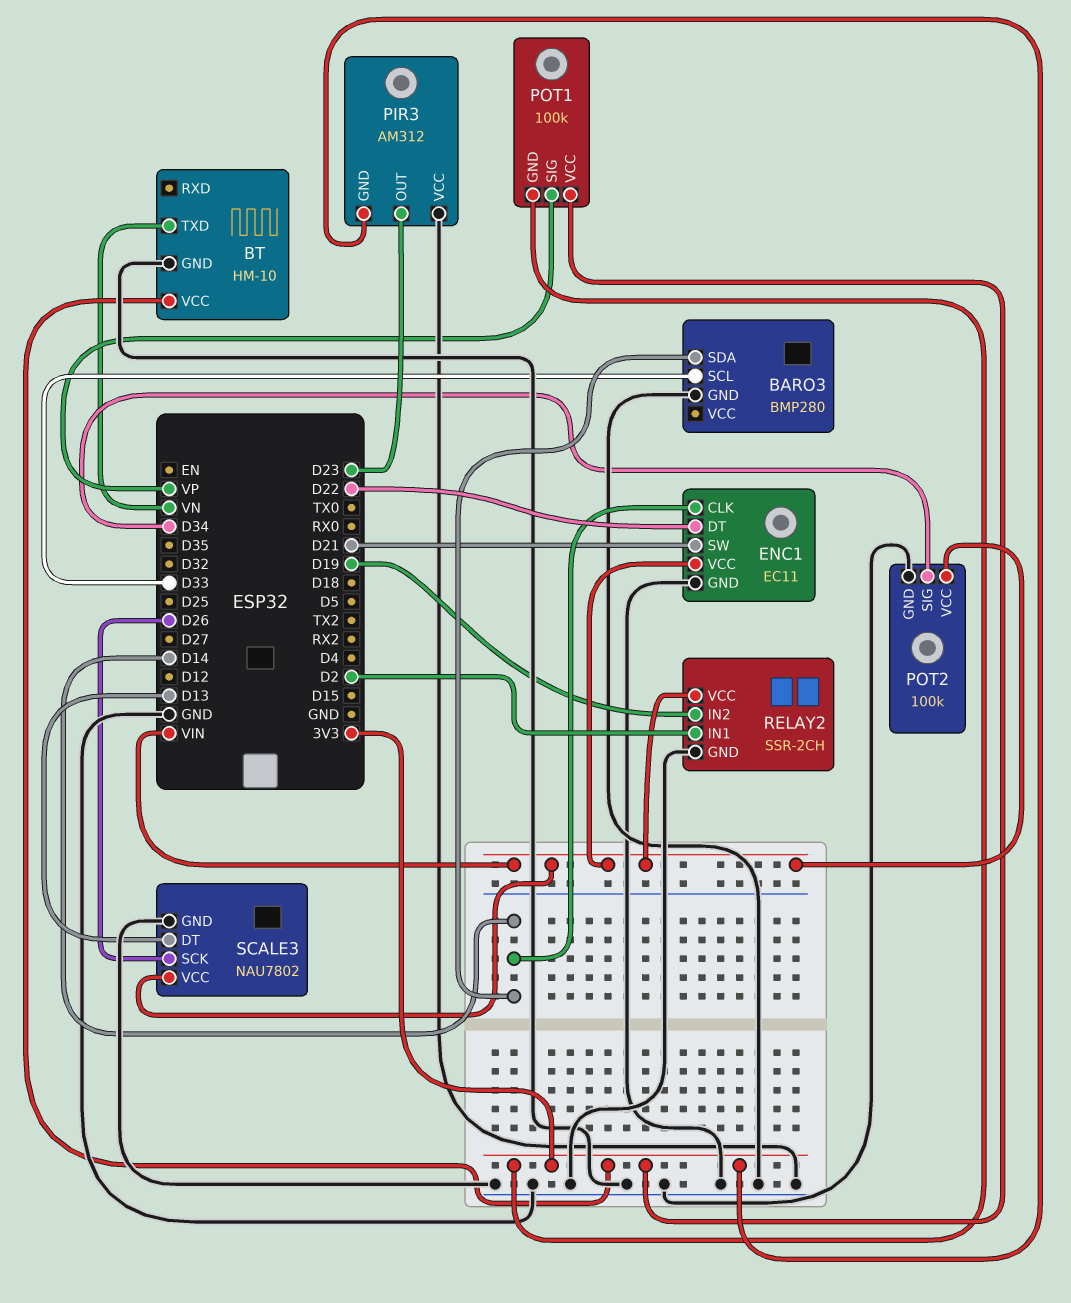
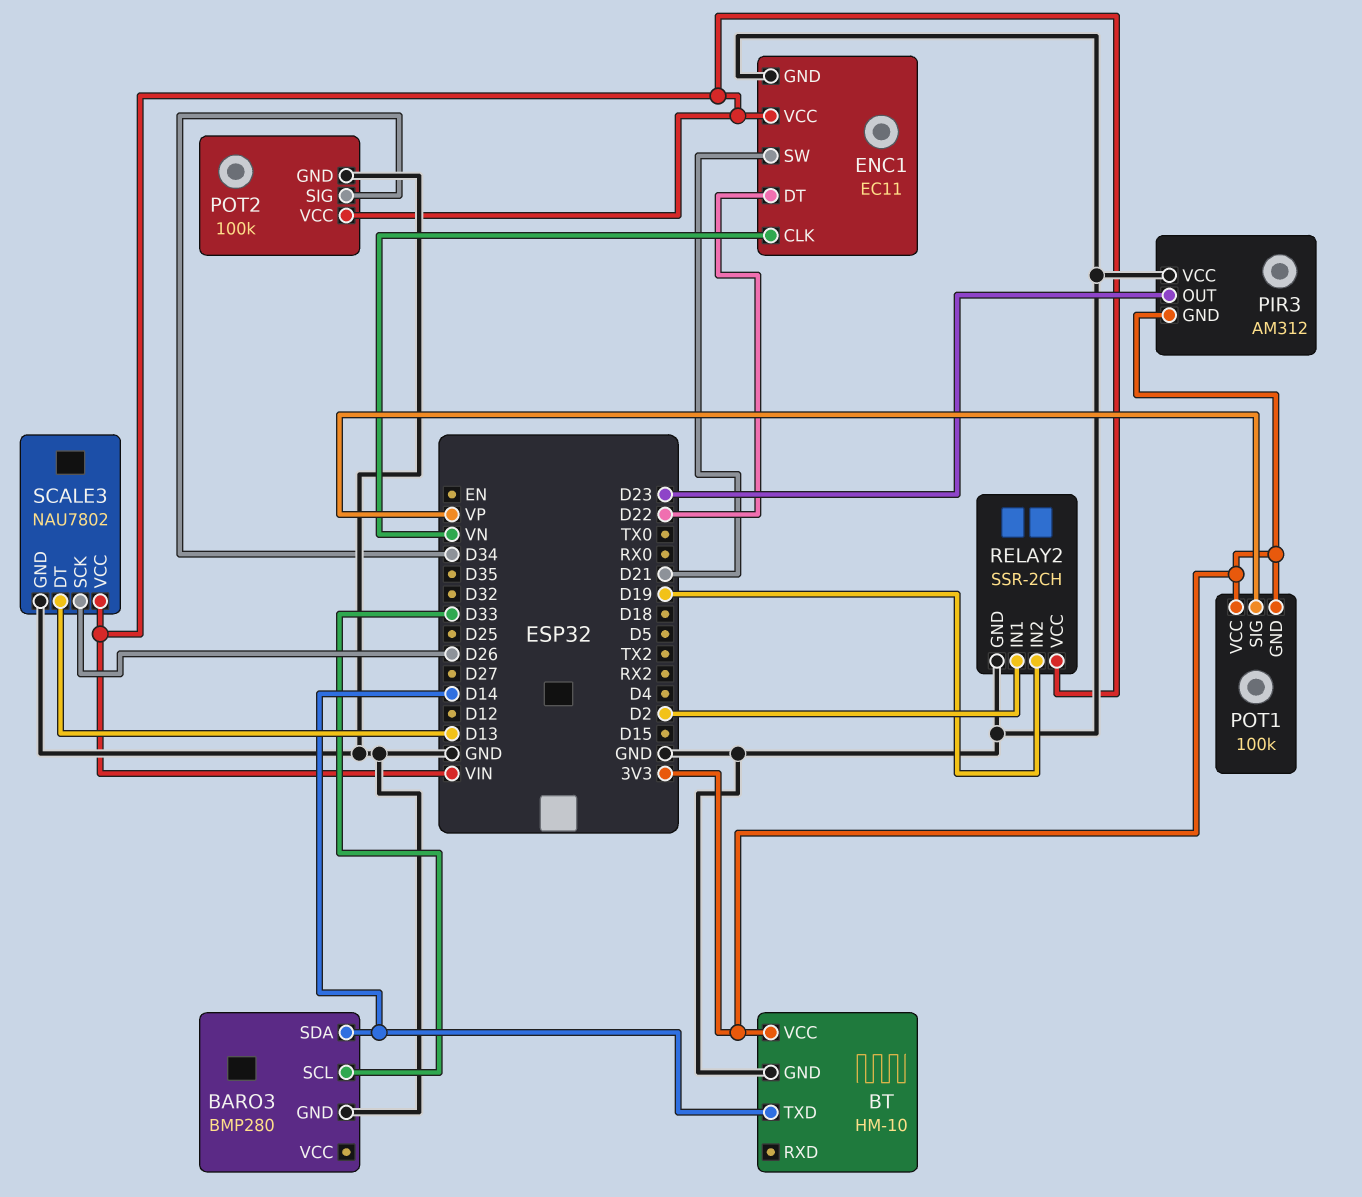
BT pin TXD: VN -> D14
ENC1 pin CLK: D14 -> VN

